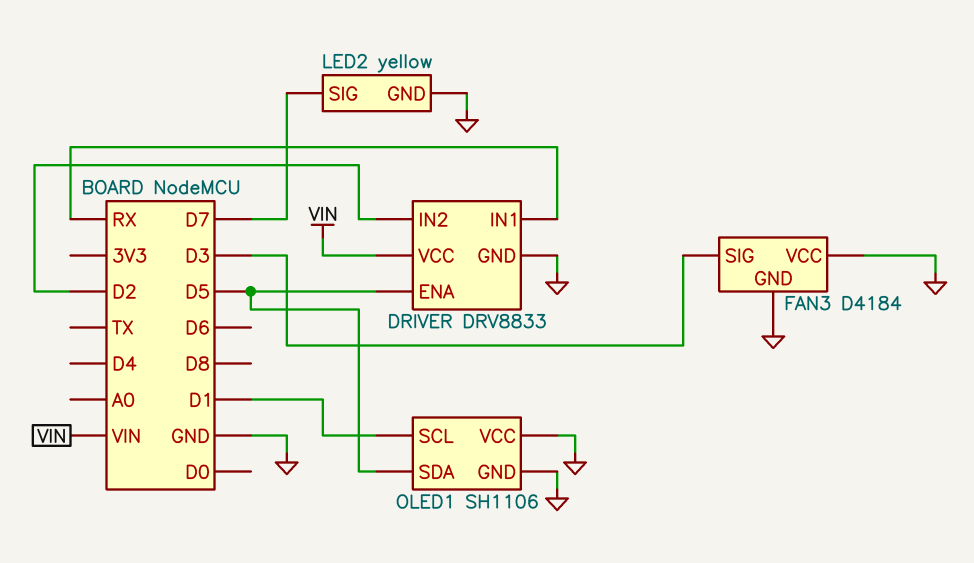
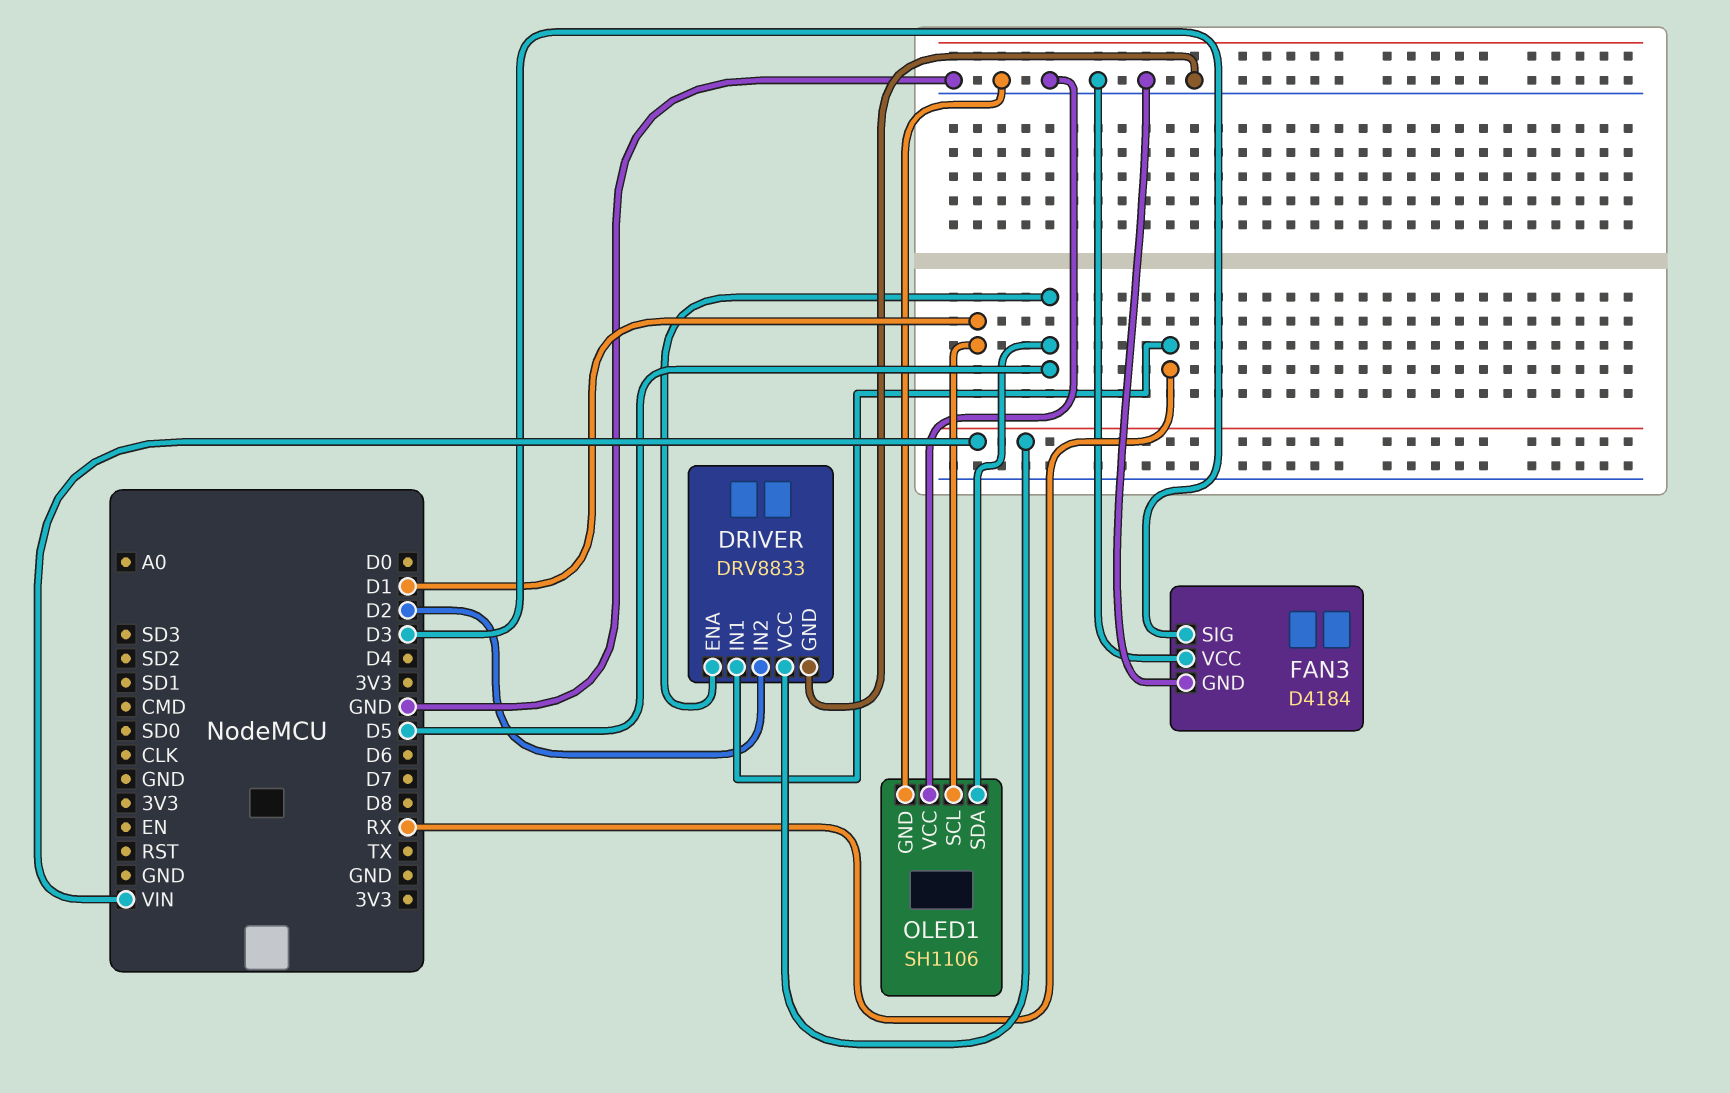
LED2: yellow -> none
LED2 pin GND: GND -> none
LED2 pin SIG: D7 -> none

